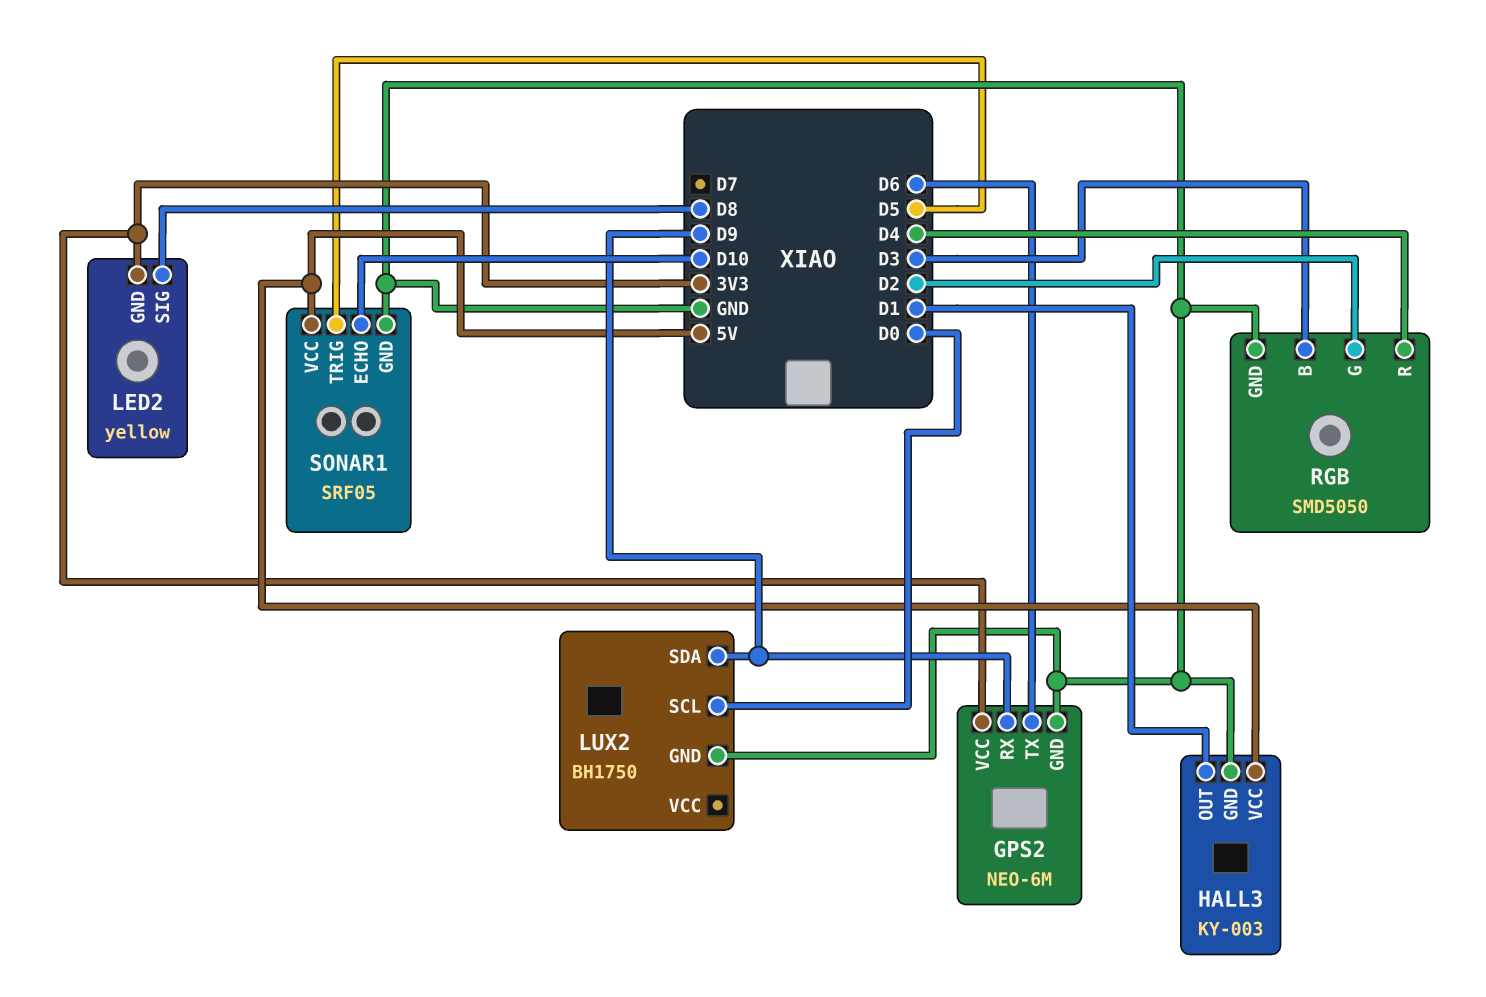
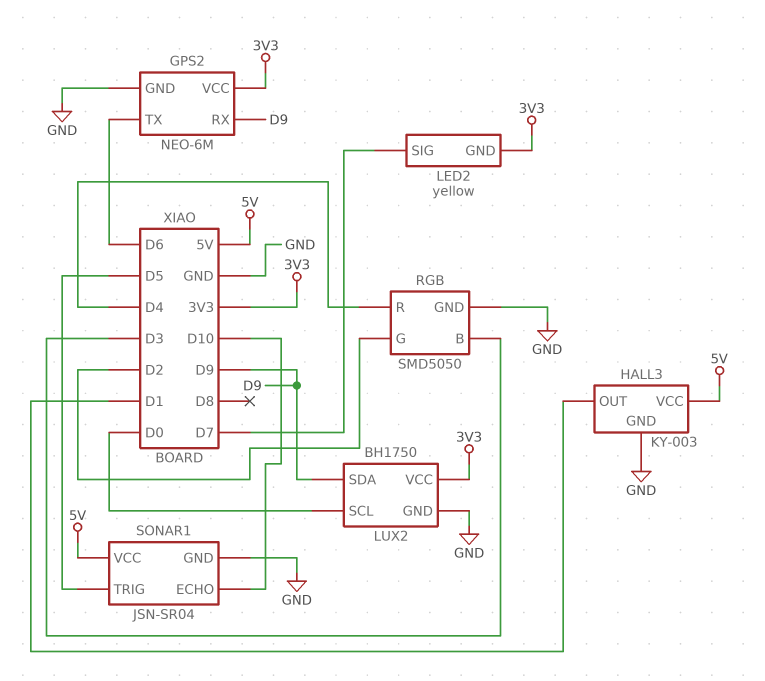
LED2 pin SIG: D8 -> D7
LUX2 pin VCC: none -> 3V3
SONAR1: SRF05 -> JSN-SR04

